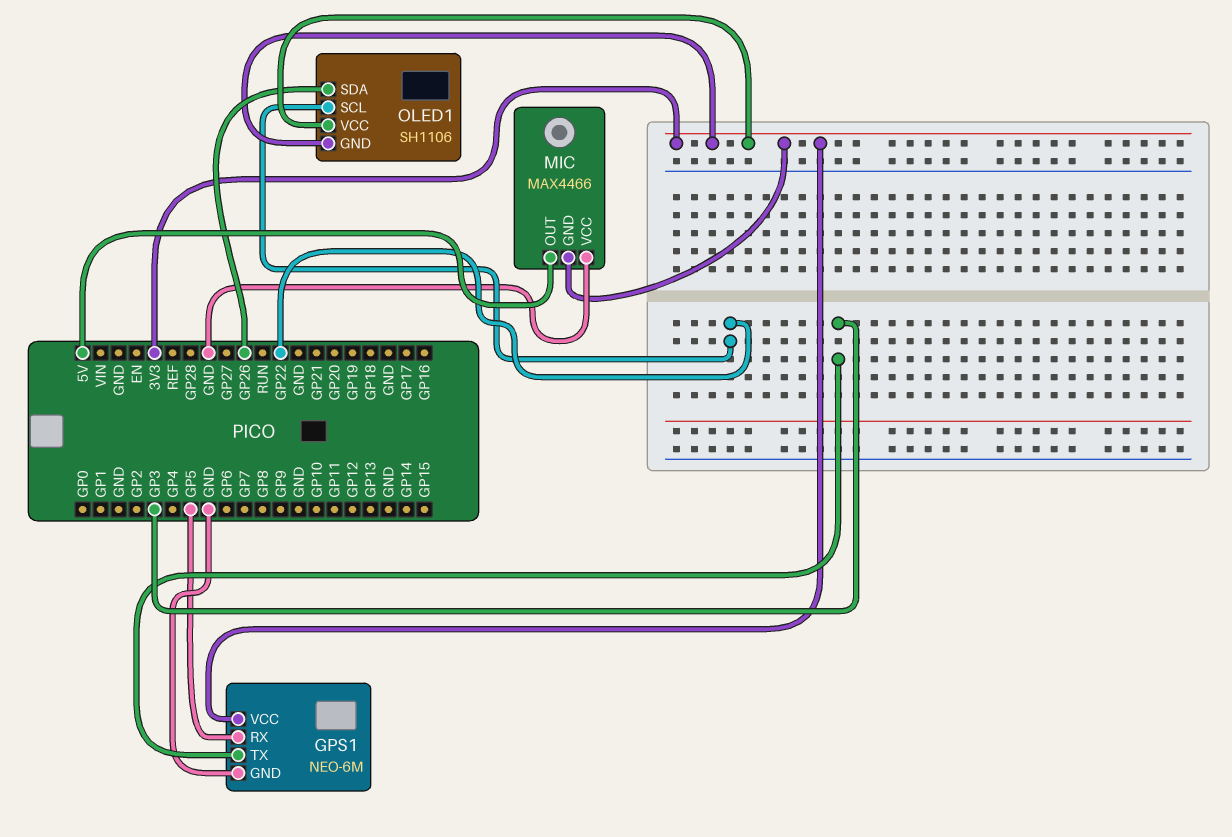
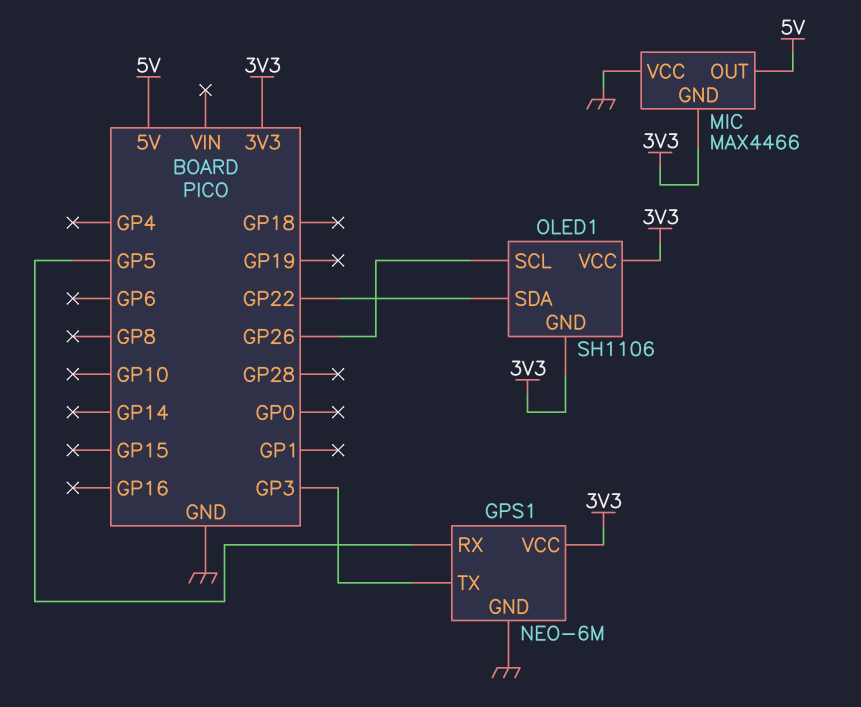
OLED1 pin SCL: GP22 -> GP26
OLED1 pin SDA: GP26 -> GP22

